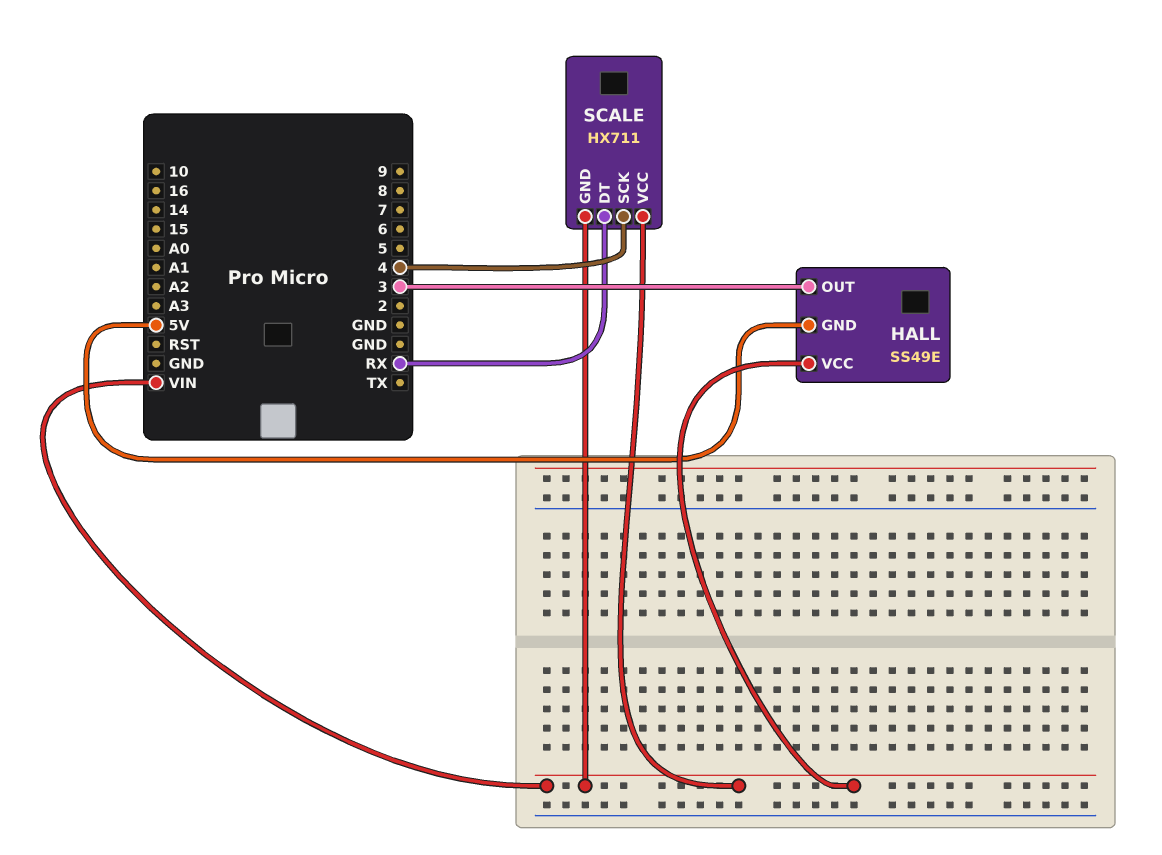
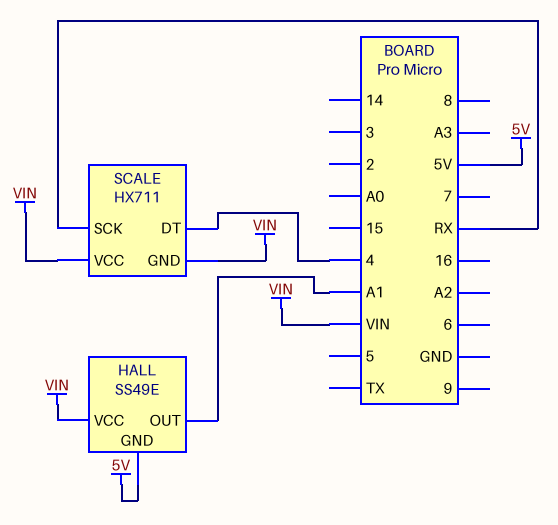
HALL pin OUT: 3 -> A1
SCALE pin DT: RX -> 4
SCALE pin SCK: 4 -> RX

